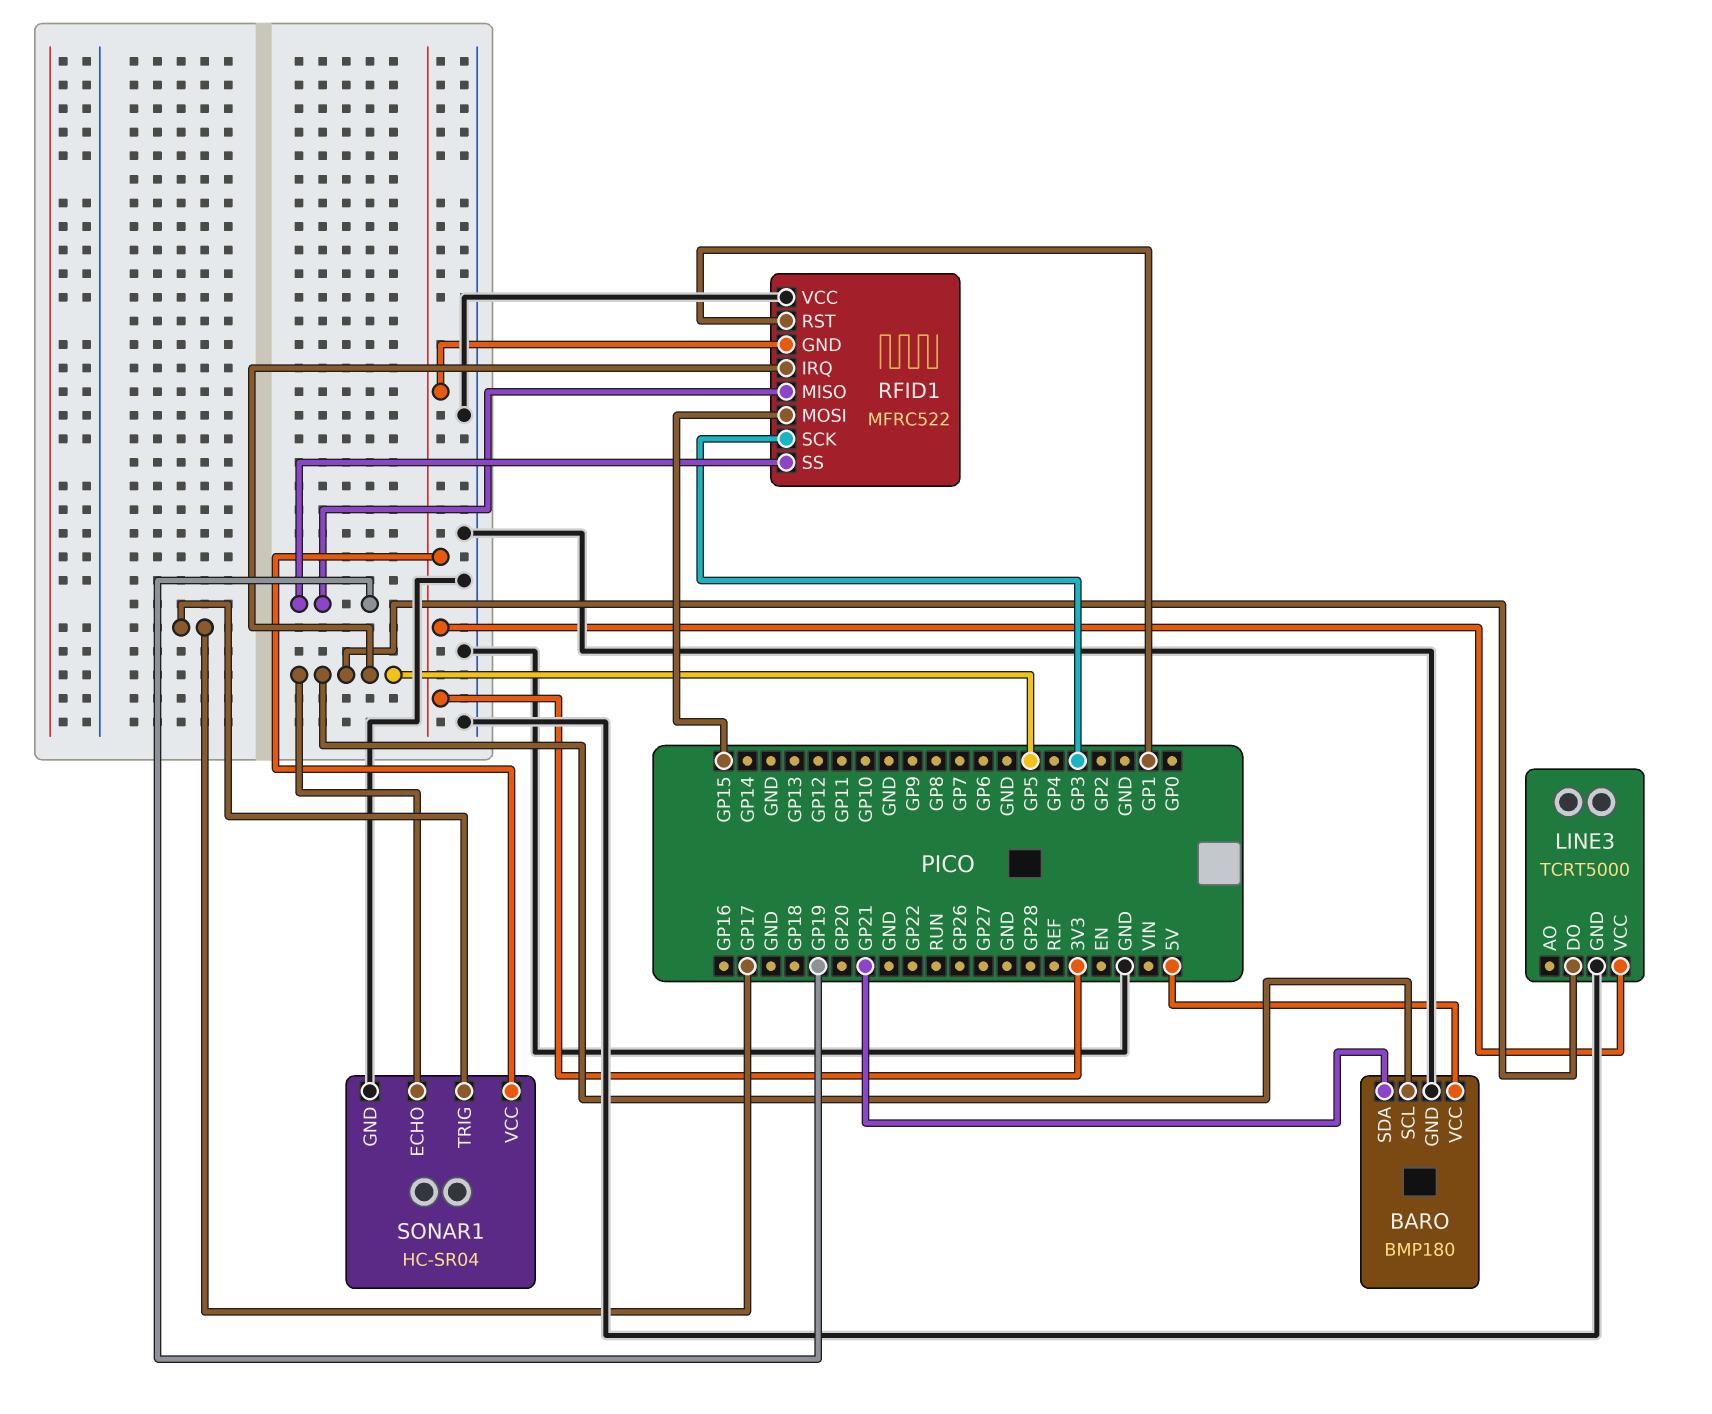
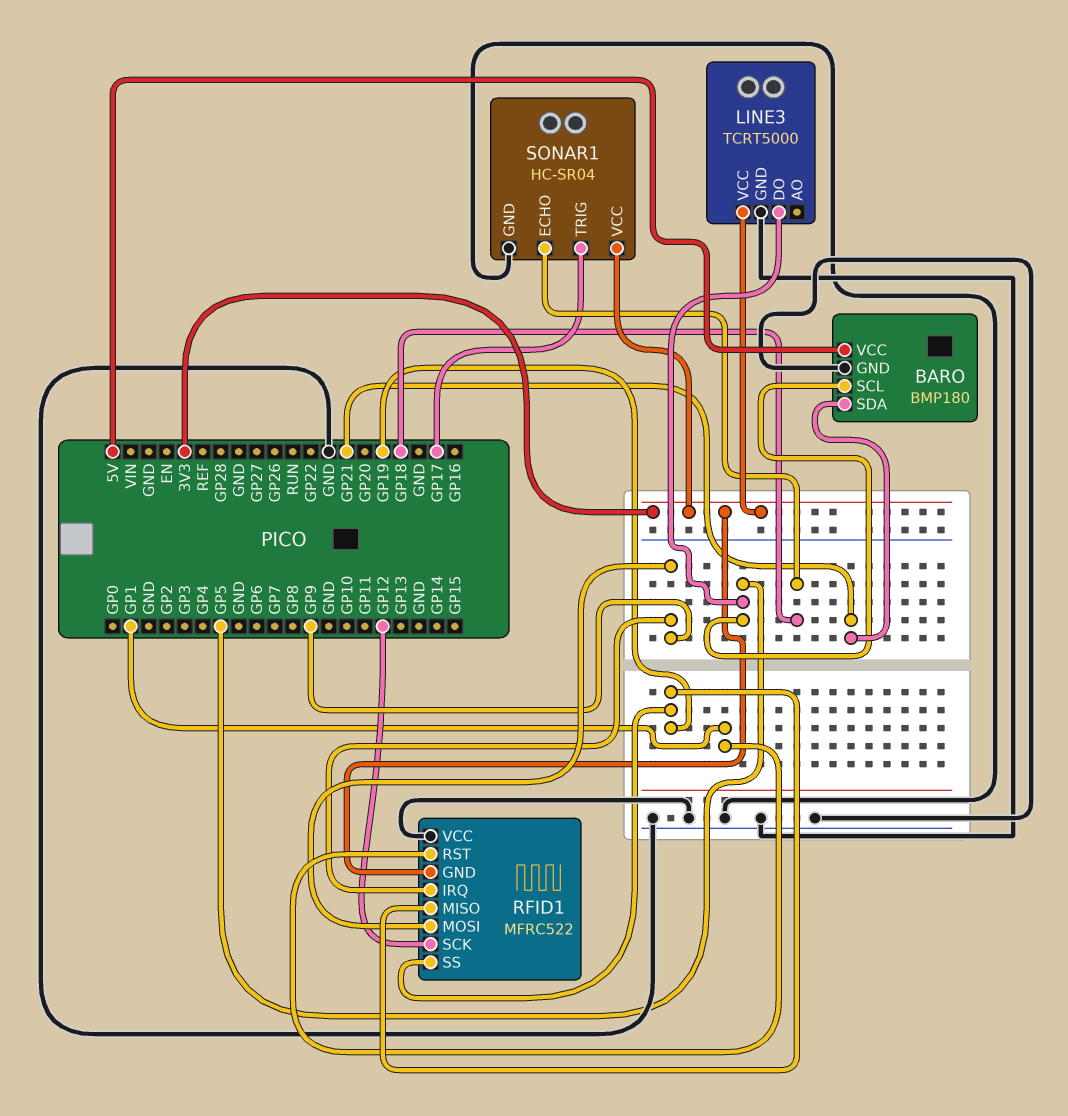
RFID1 pin IRQ: GP5 -> GP9
RFID1 pin MOSI: GP15 -> GP9
RFID1 pin SCK: GP3 -> GP12
SONAR1 pin ECHO: GP5 -> GP18

